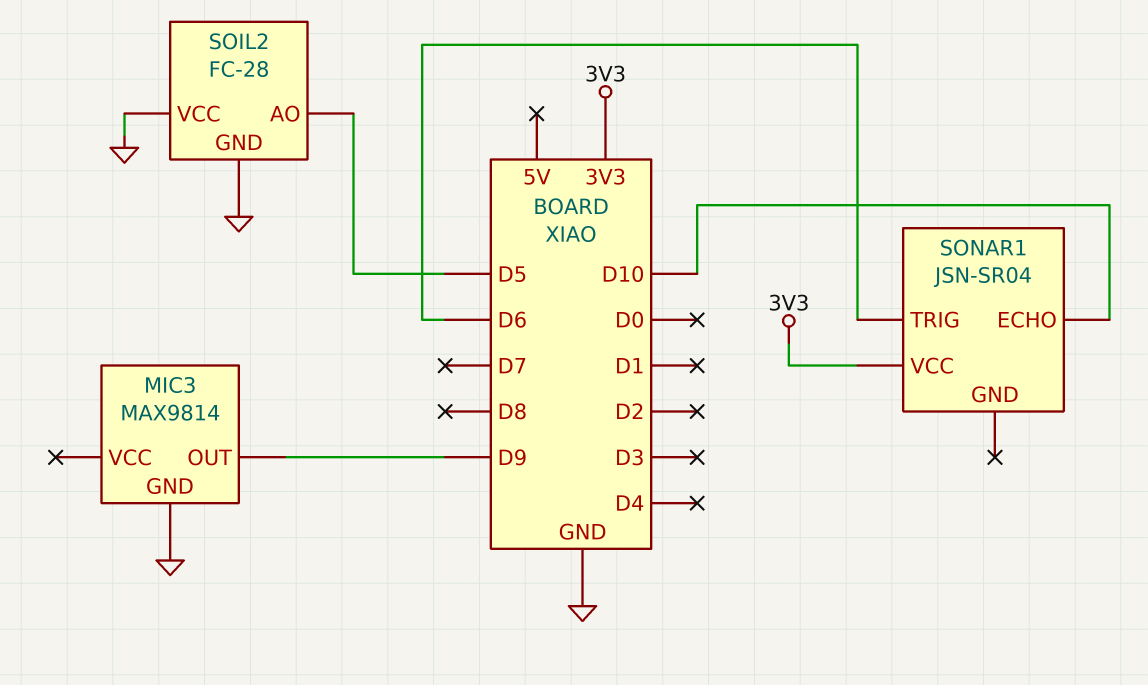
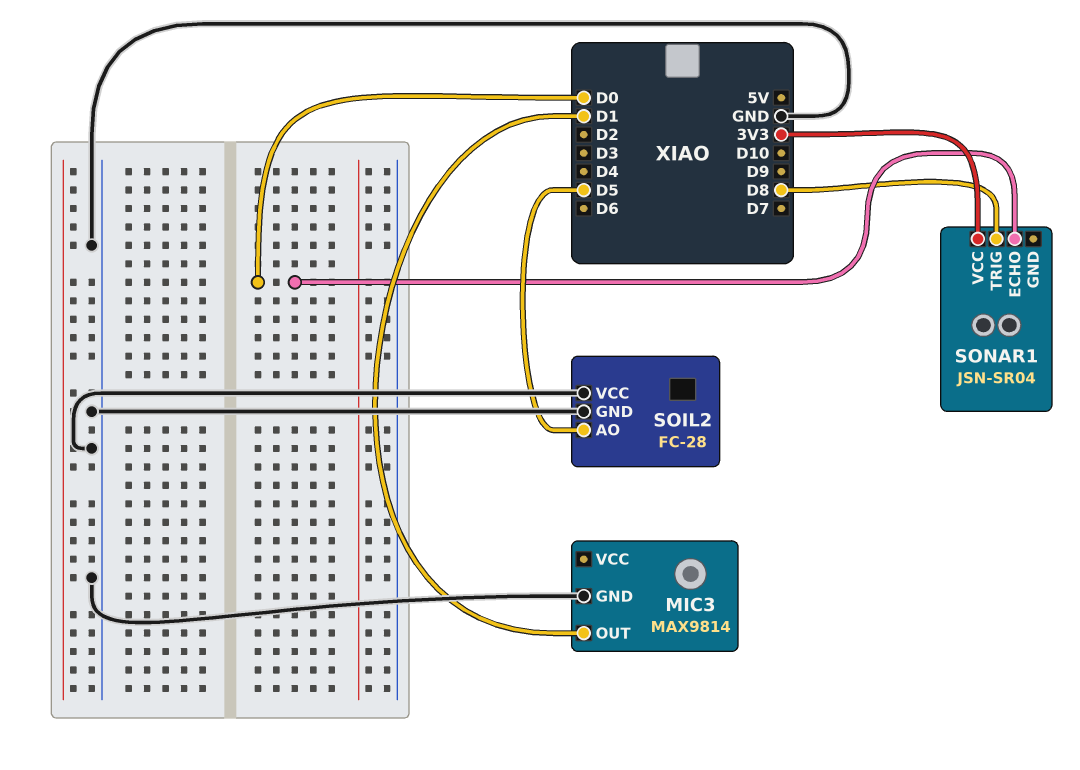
MIC3 pin OUT: D9 -> D1
SONAR1 pin ECHO: D10 -> D0
SONAR1 pin TRIG: D6 -> D8

